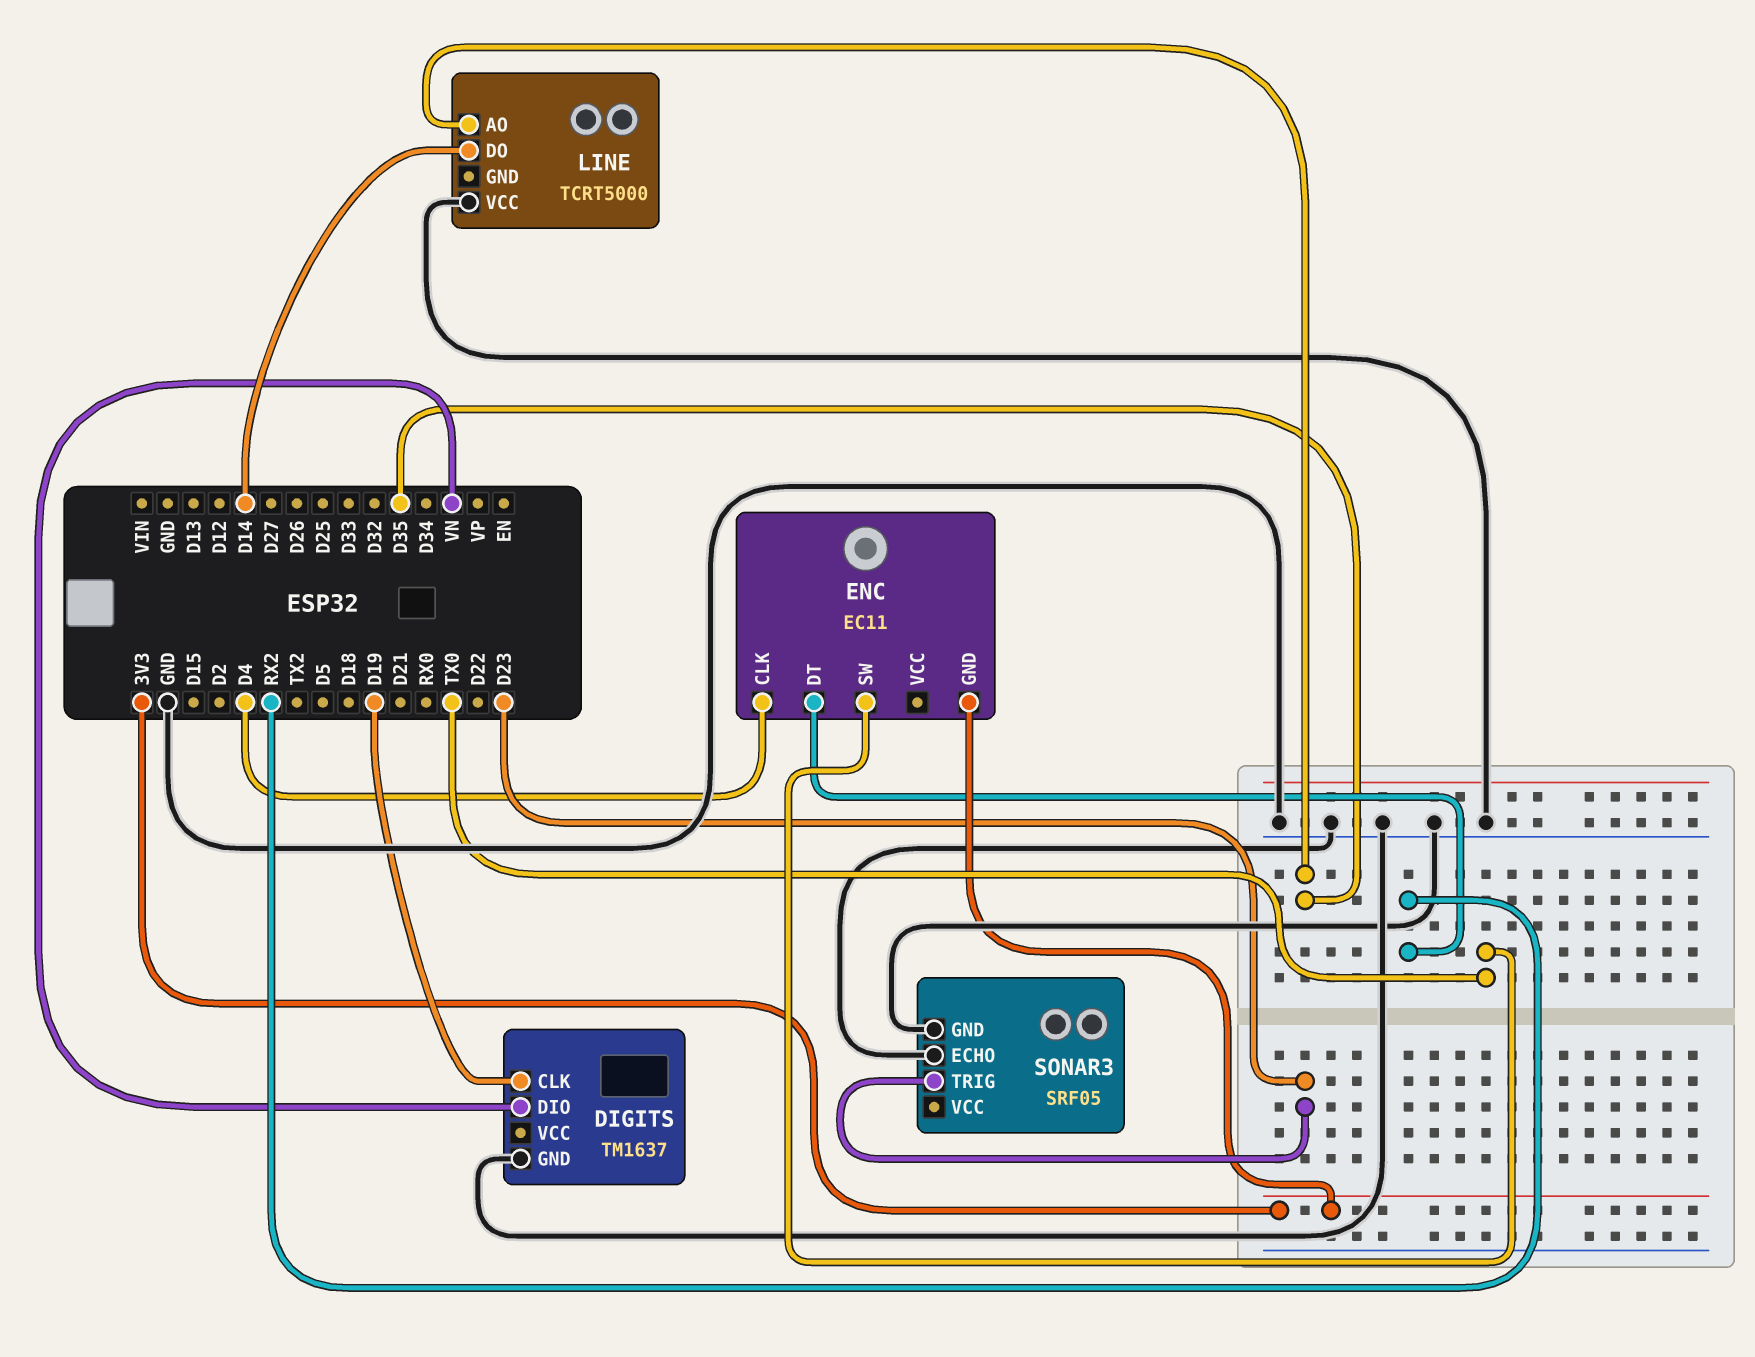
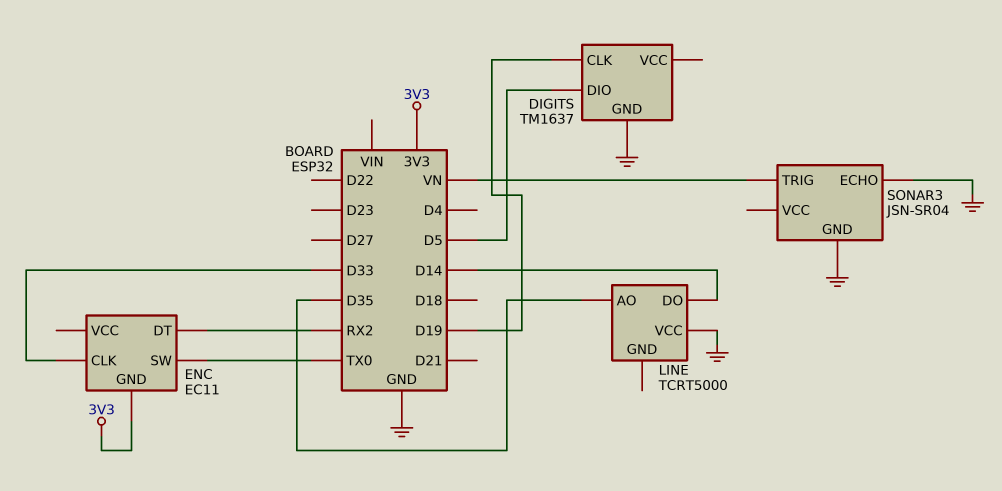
DIGITS pin DIO: VN -> D5
ENC pin CLK: D4 -> D33
SONAR3: SRF05 -> JSN-SR04
SONAR3 pin TRIG: D23 -> VN

